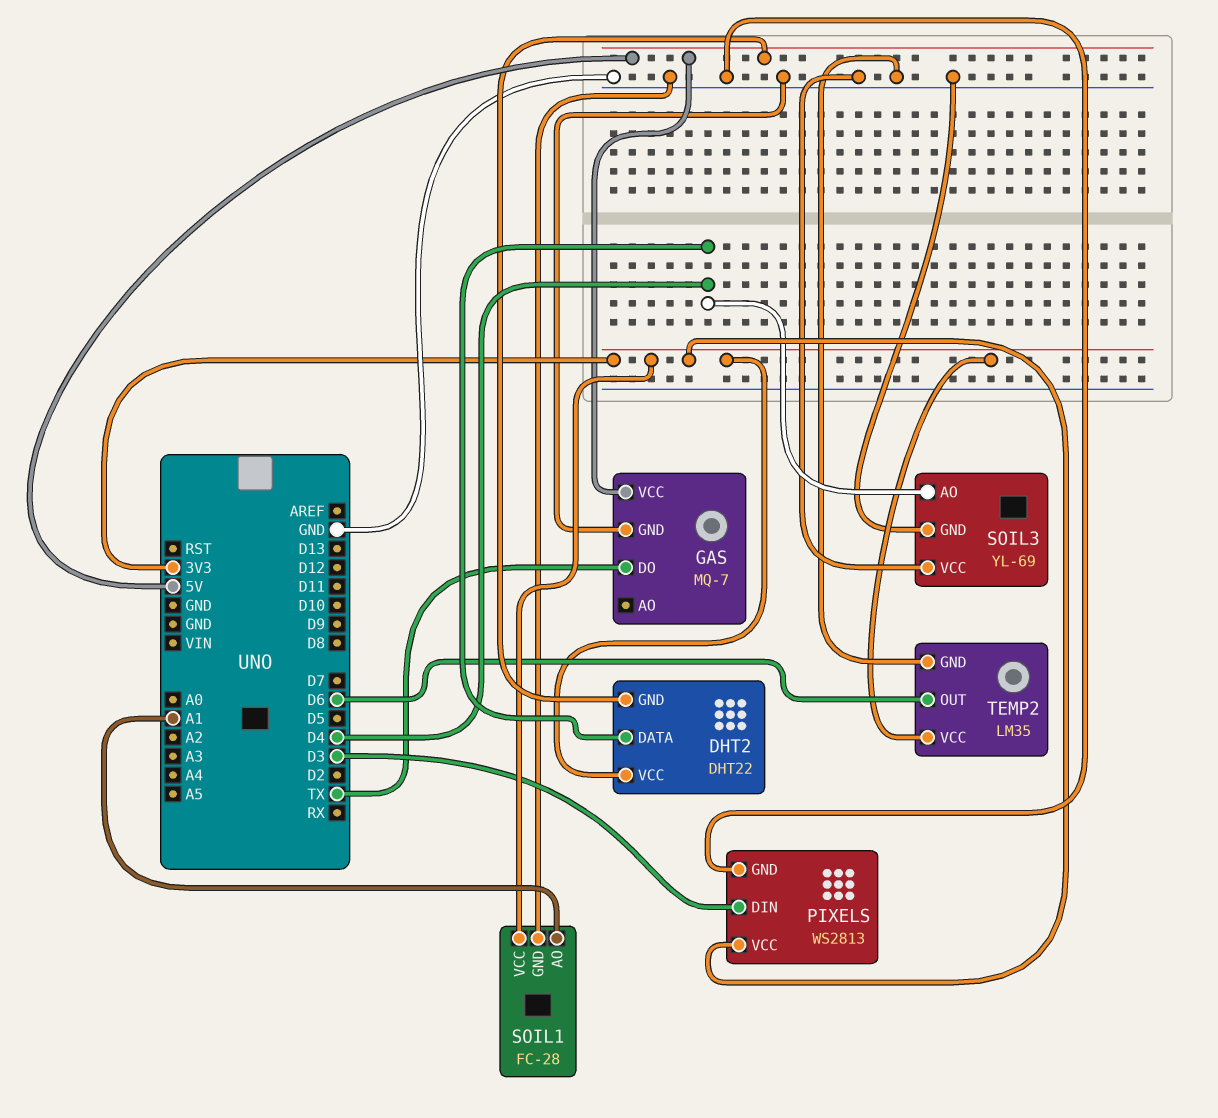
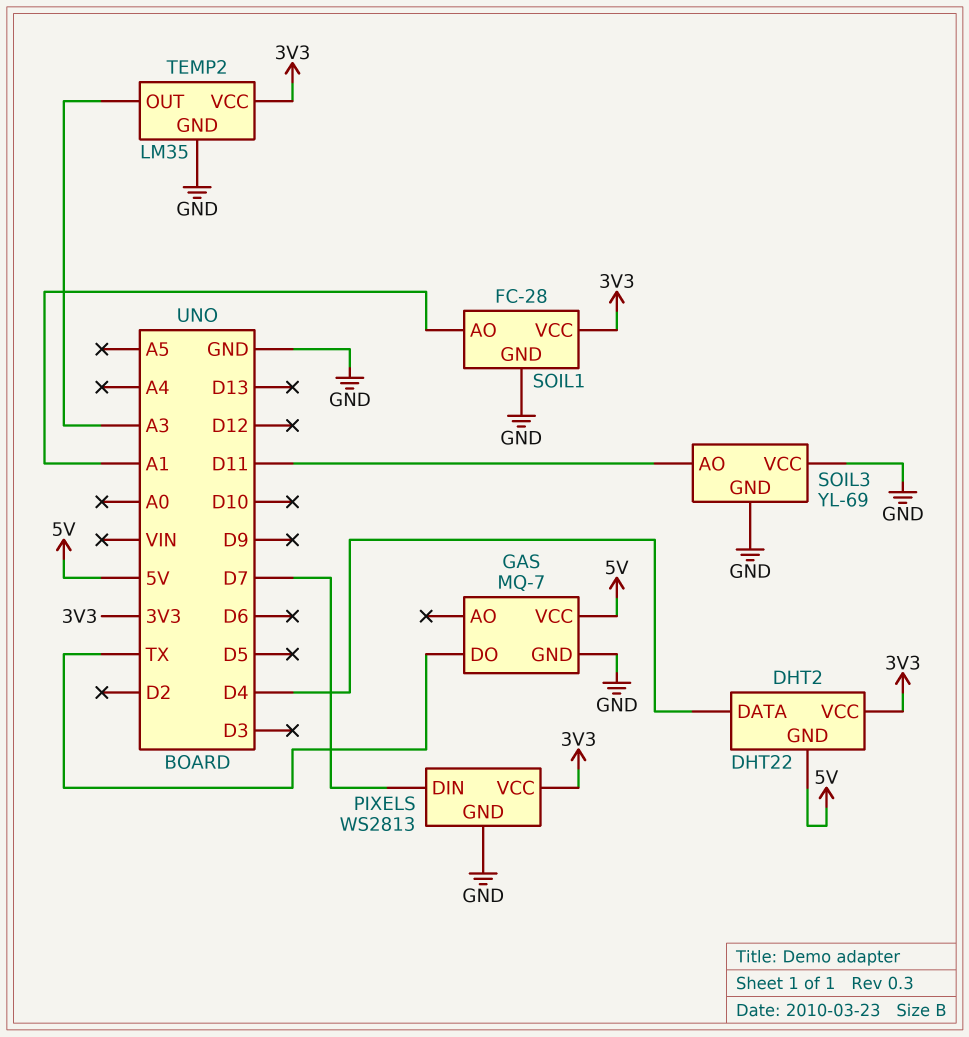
PIXELS pin DIN: D3 -> D7
SOIL3 pin AO: D4 -> D11
TEMP2 pin OUT: D6 -> A3

